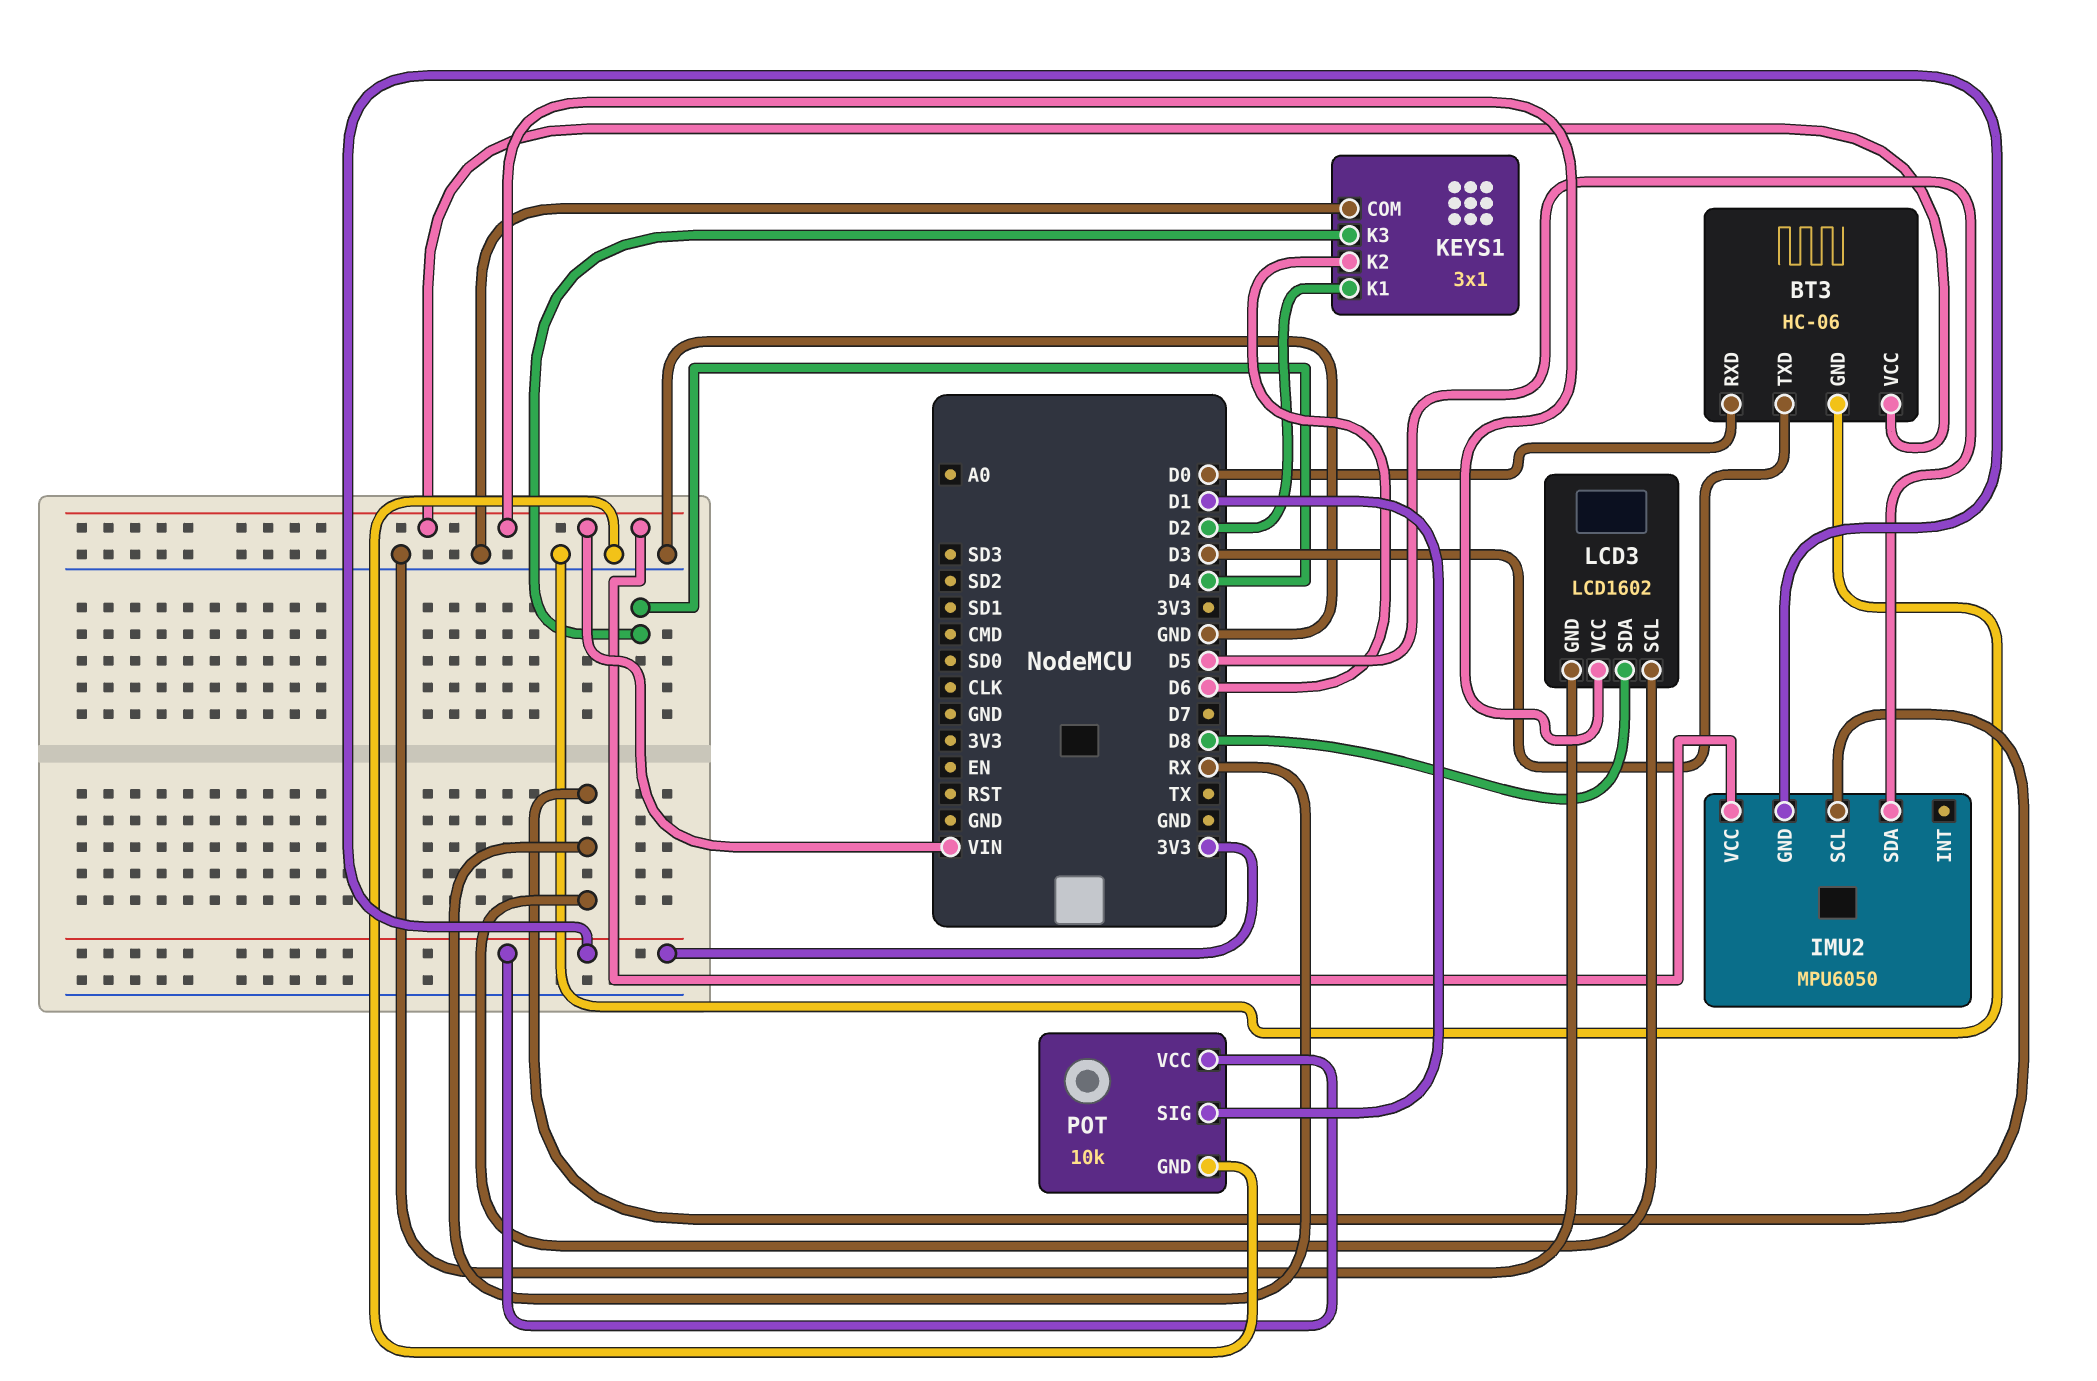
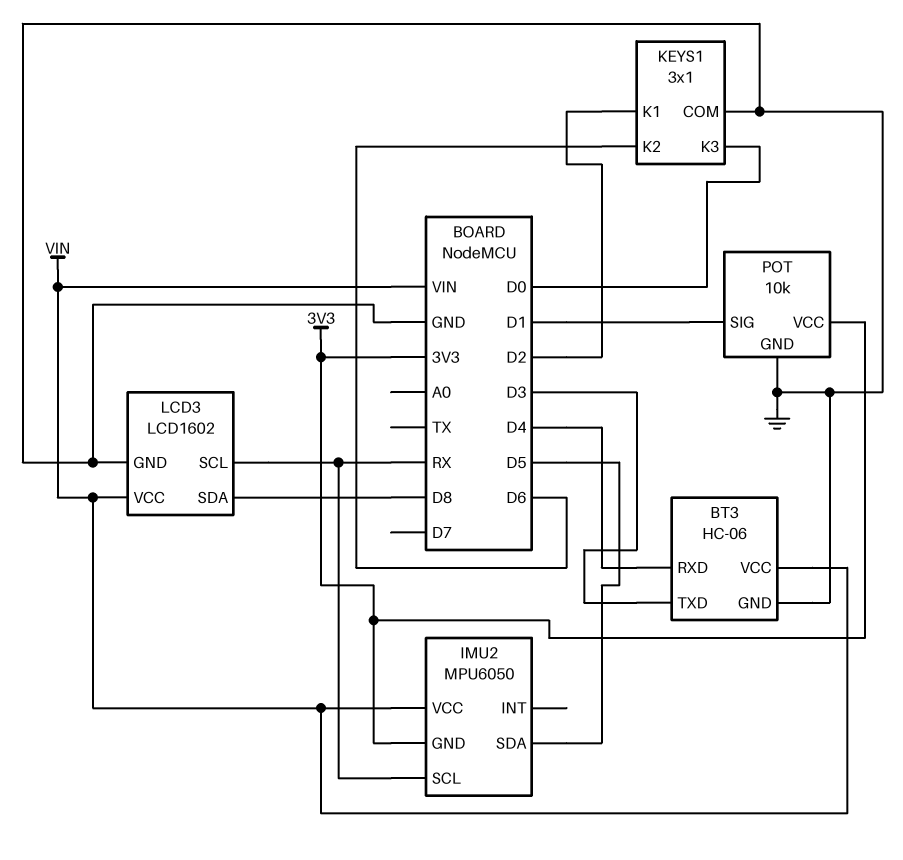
BT3 pin RXD: D0 -> D4
KEYS1 pin K3: D4 -> D0

